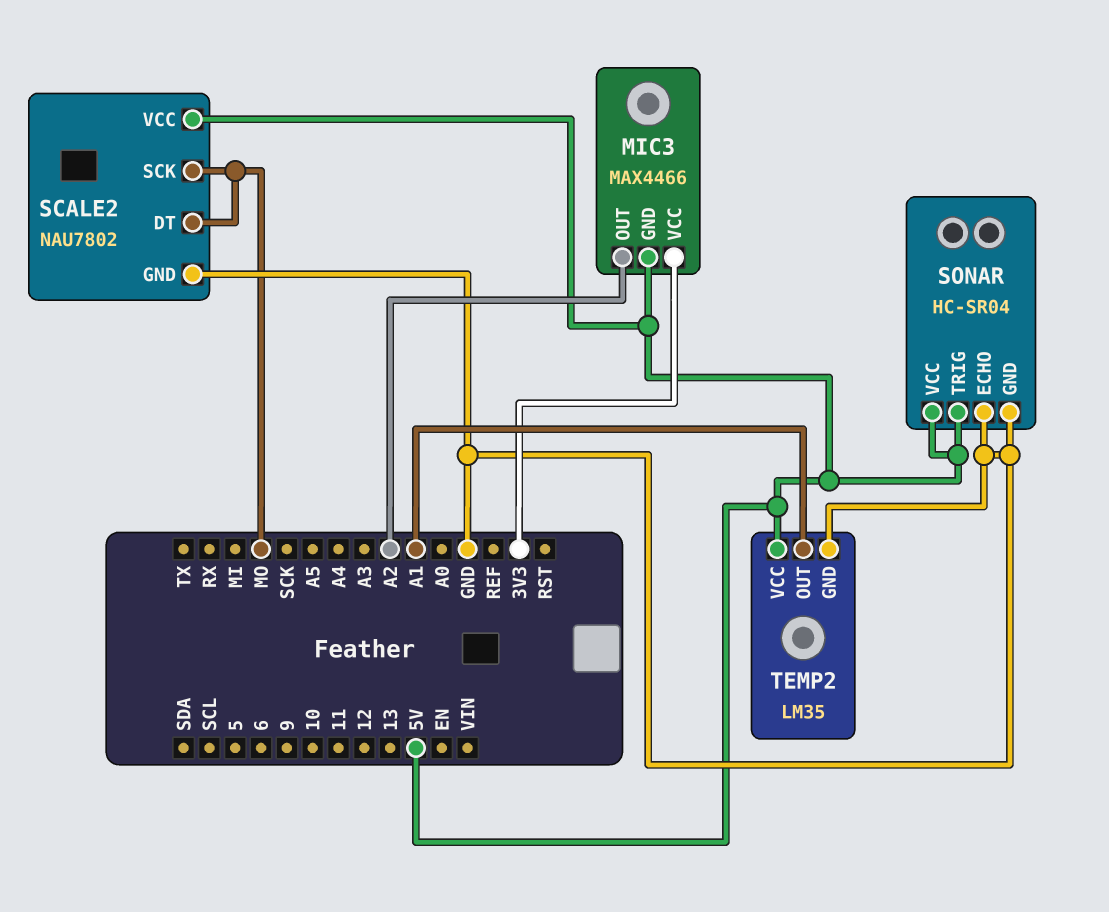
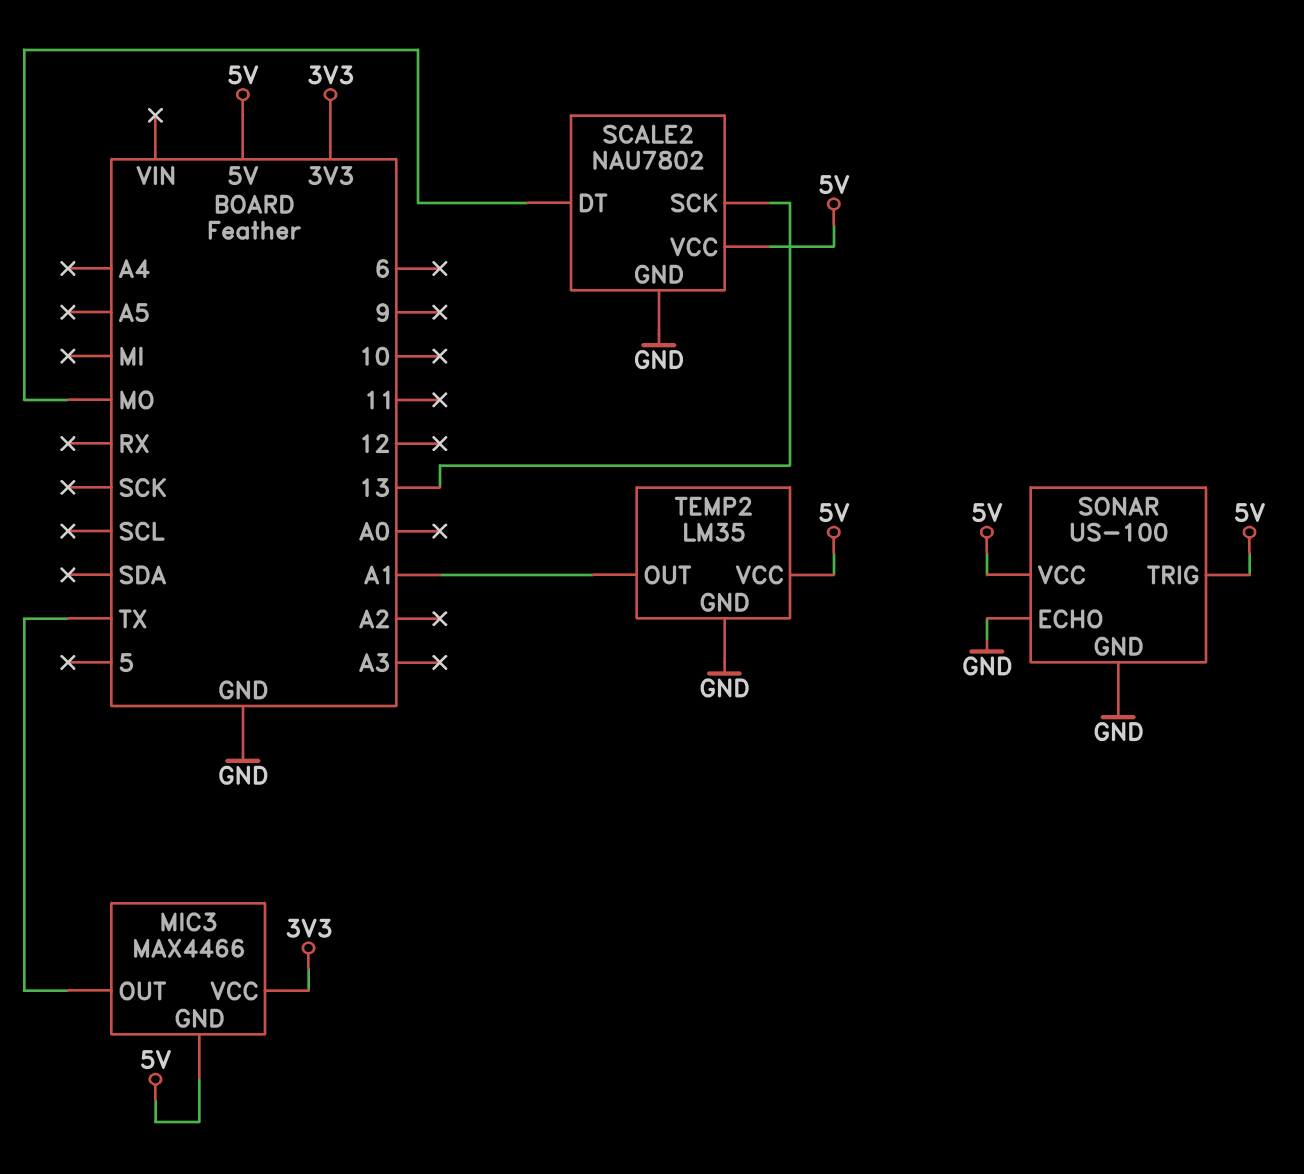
MIC3 pin OUT: A2 -> TX
SCALE2 pin SCK: MO -> 13
SONAR: HC-SR04 -> US-100

